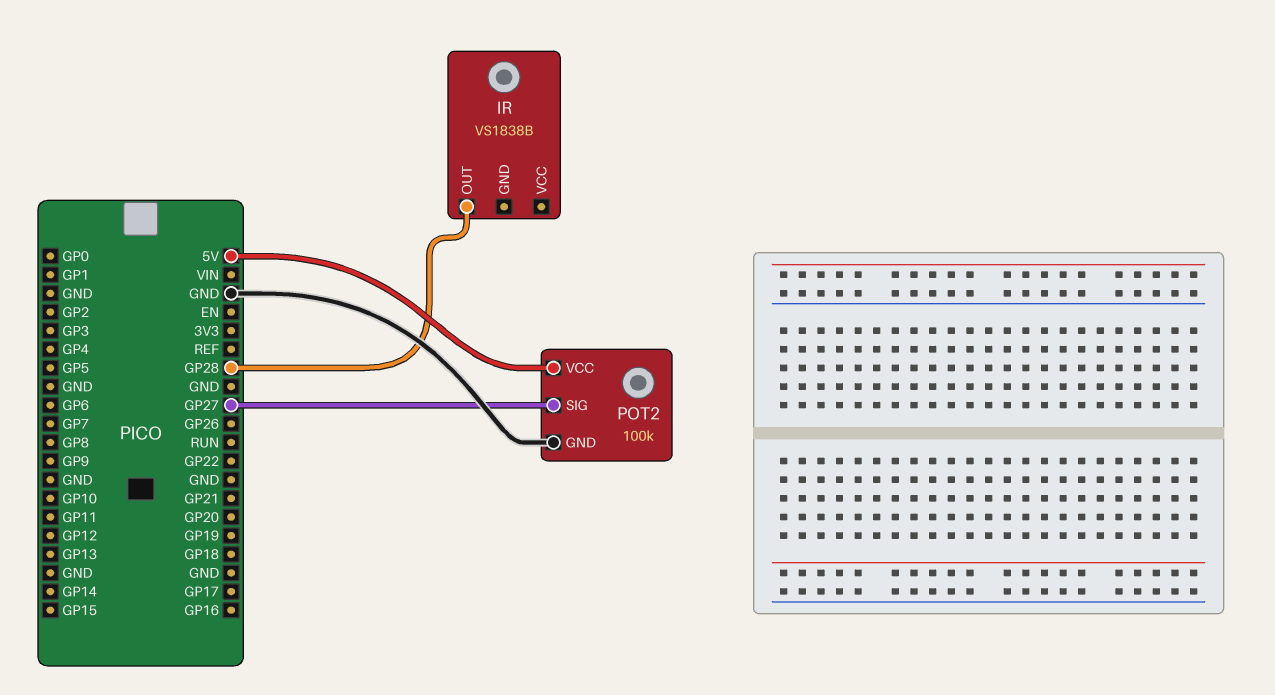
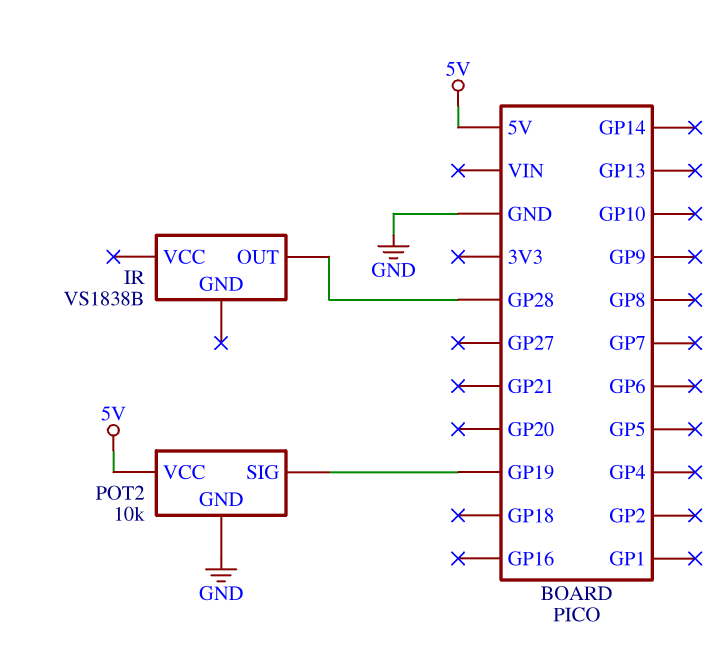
POT2: 100k -> 10k
POT2 pin SIG: GP27 -> GP19

